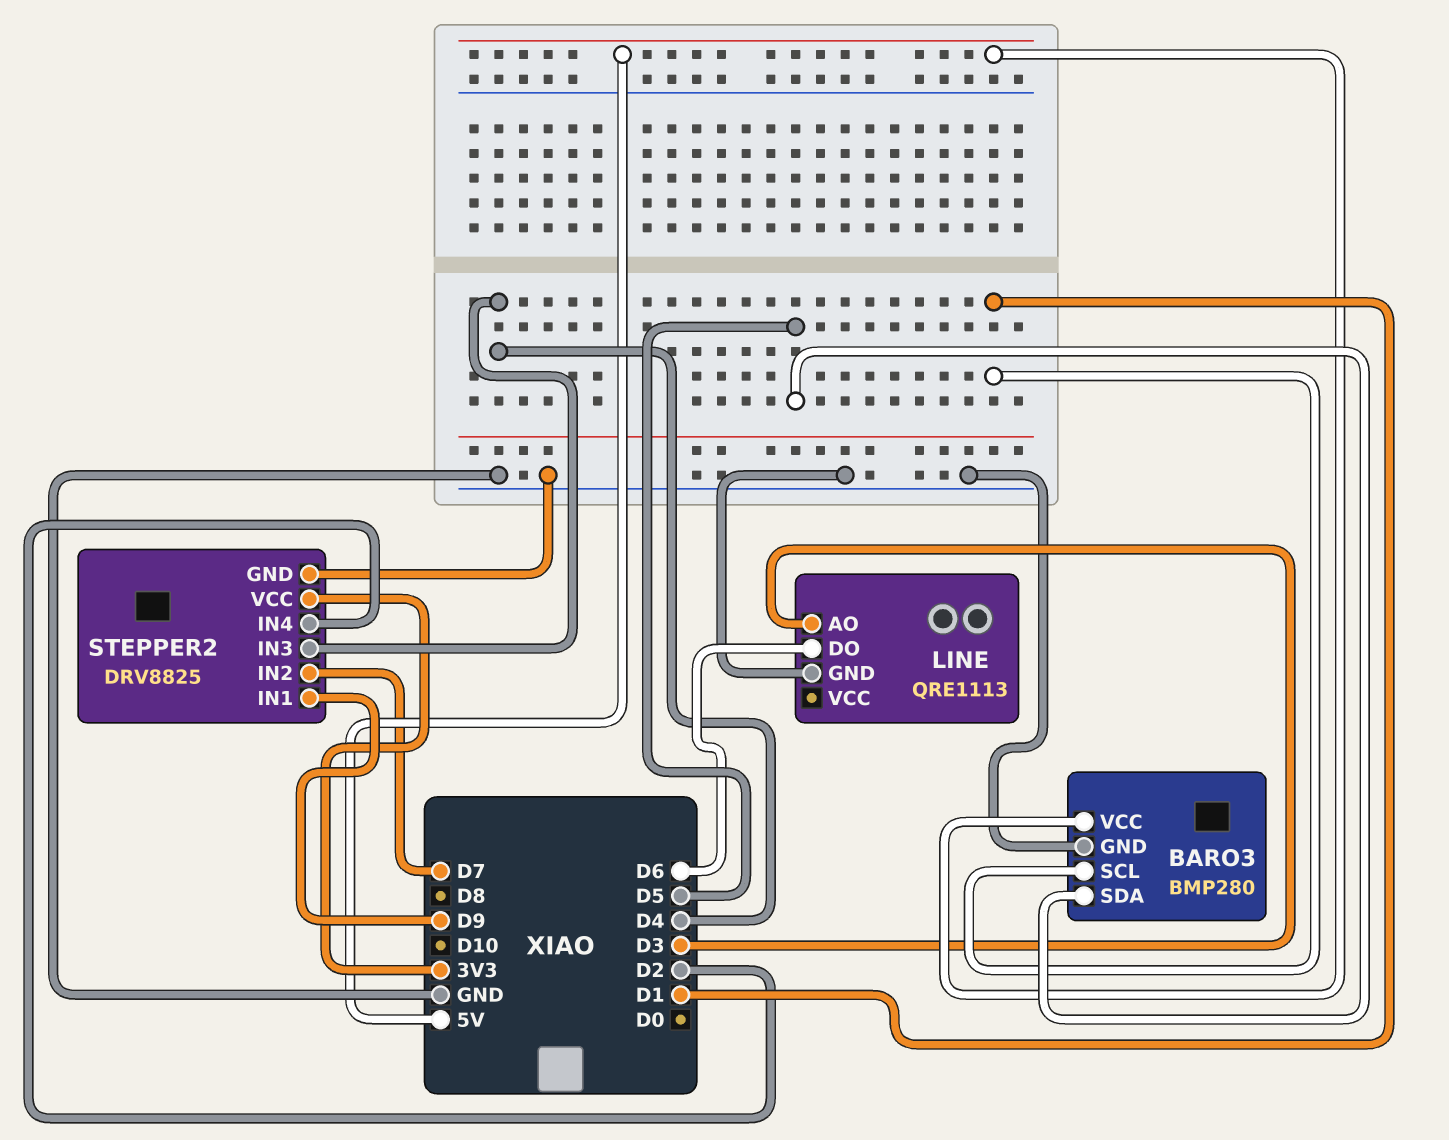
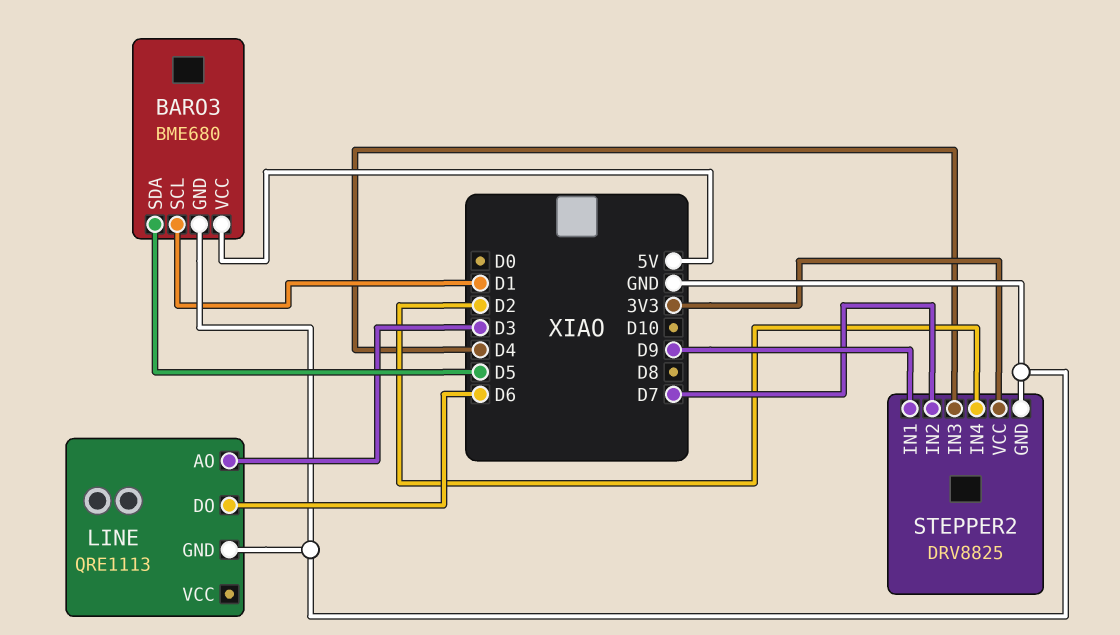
BARO3: BMP280 -> BME680

